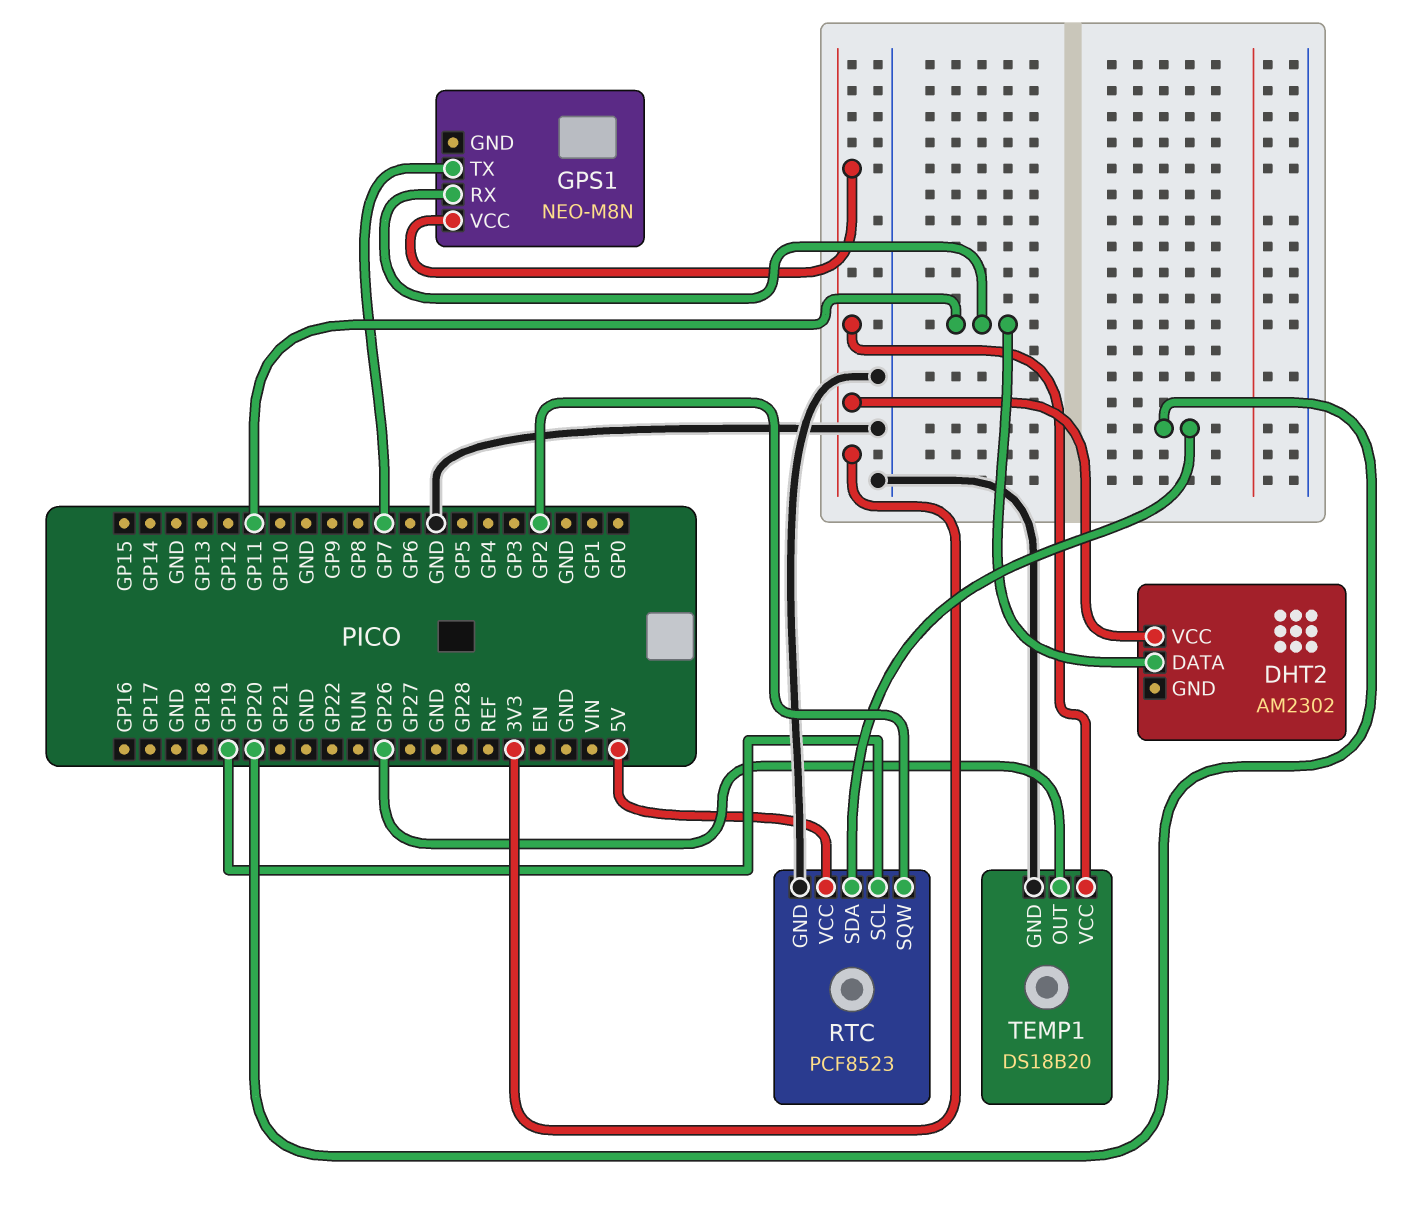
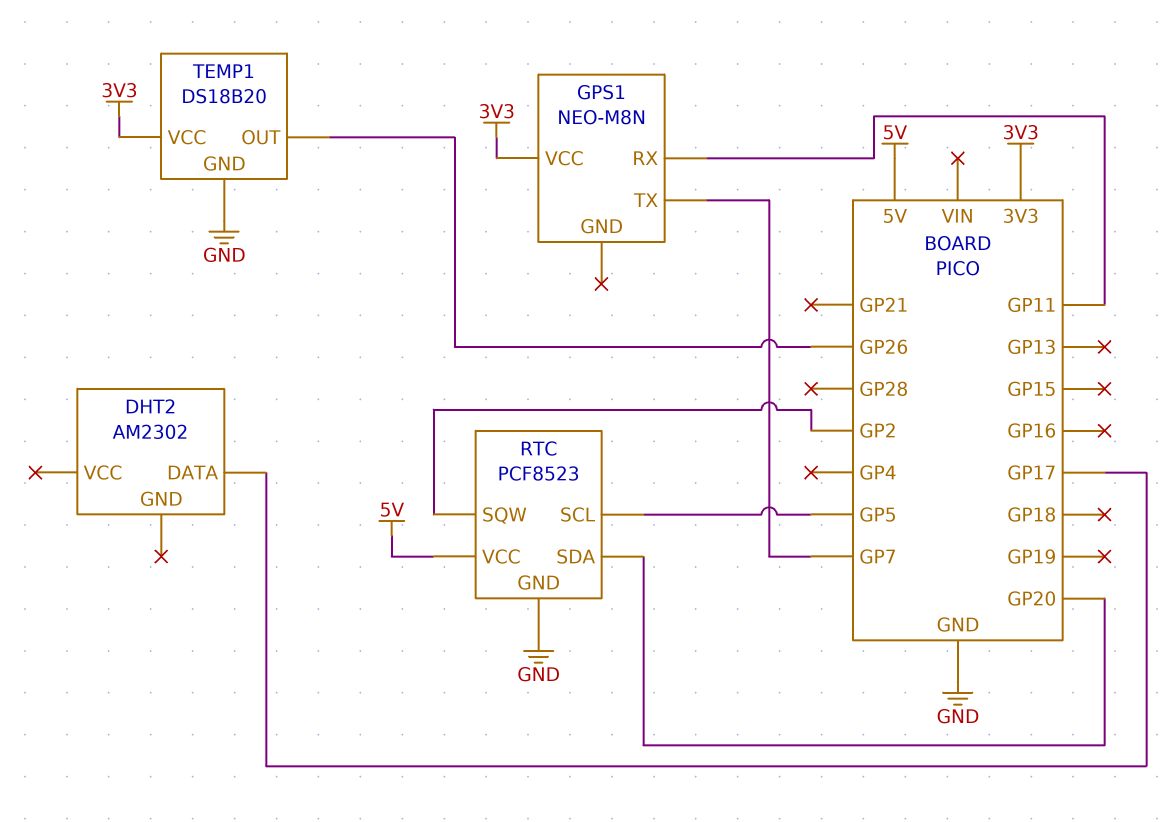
DHT2 pin DATA: GP11 -> GP17
DHT2 pin VCC: 3V3 -> none
RTC pin SCL: GP19 -> GP5

